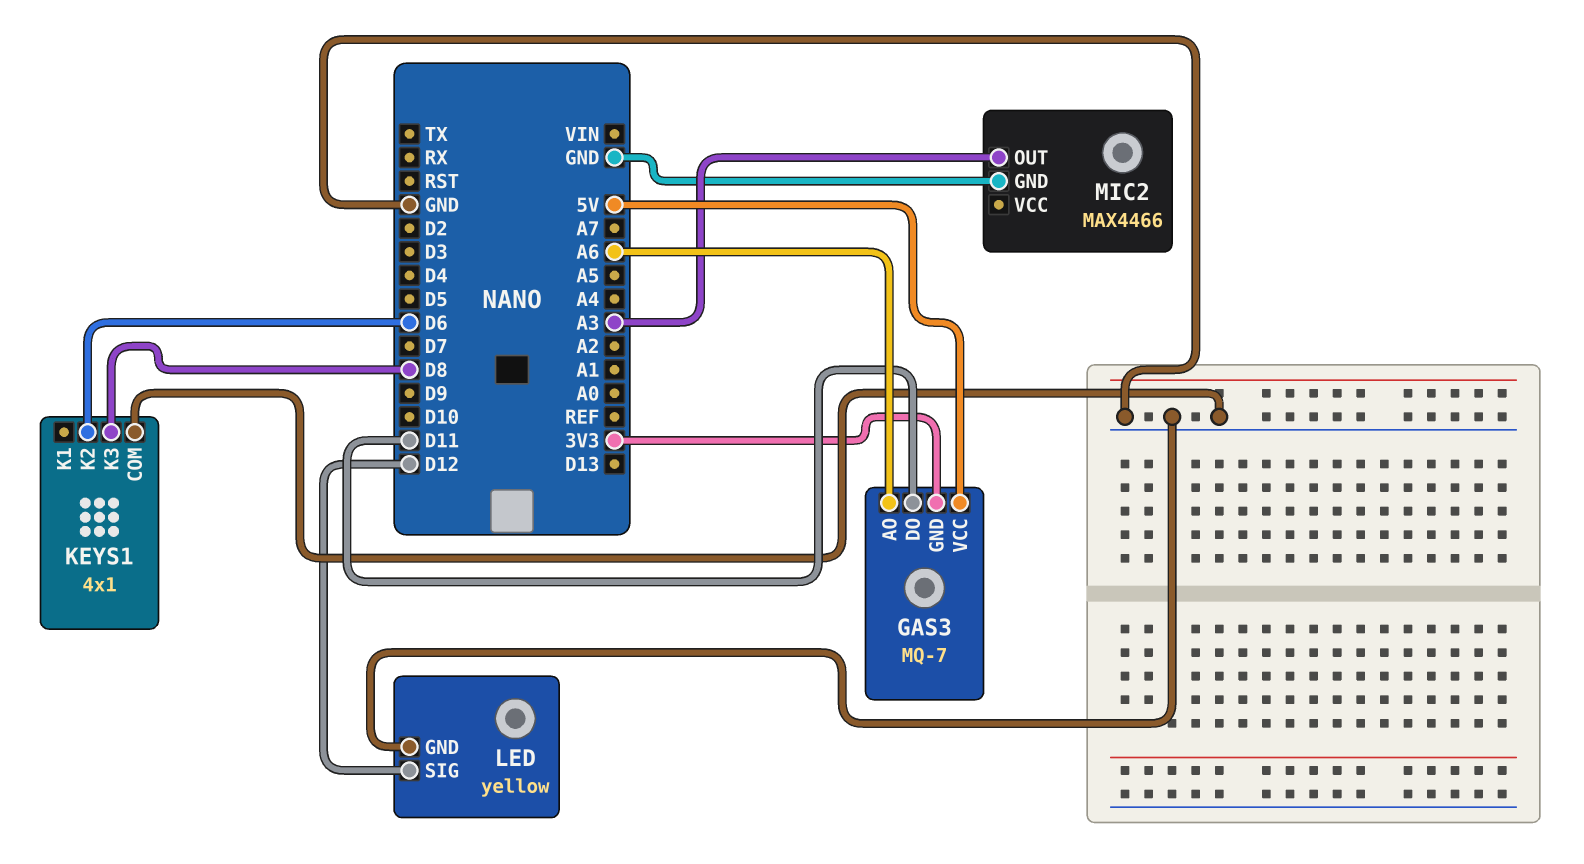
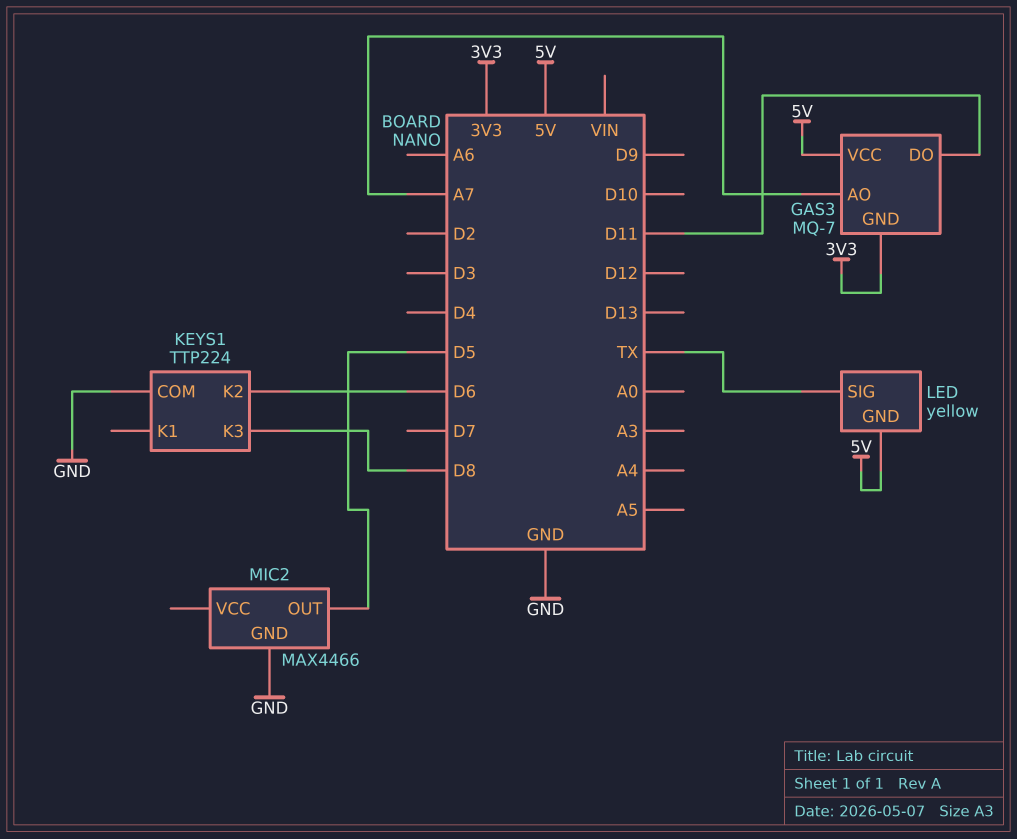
GAS3 pin AO: A6 -> A7
KEYS1: 4x1 -> TTP224
LED pin GND: GND -> 5V
LED pin SIG: D12 -> TX
MIC2 pin OUT: A3 -> D5

